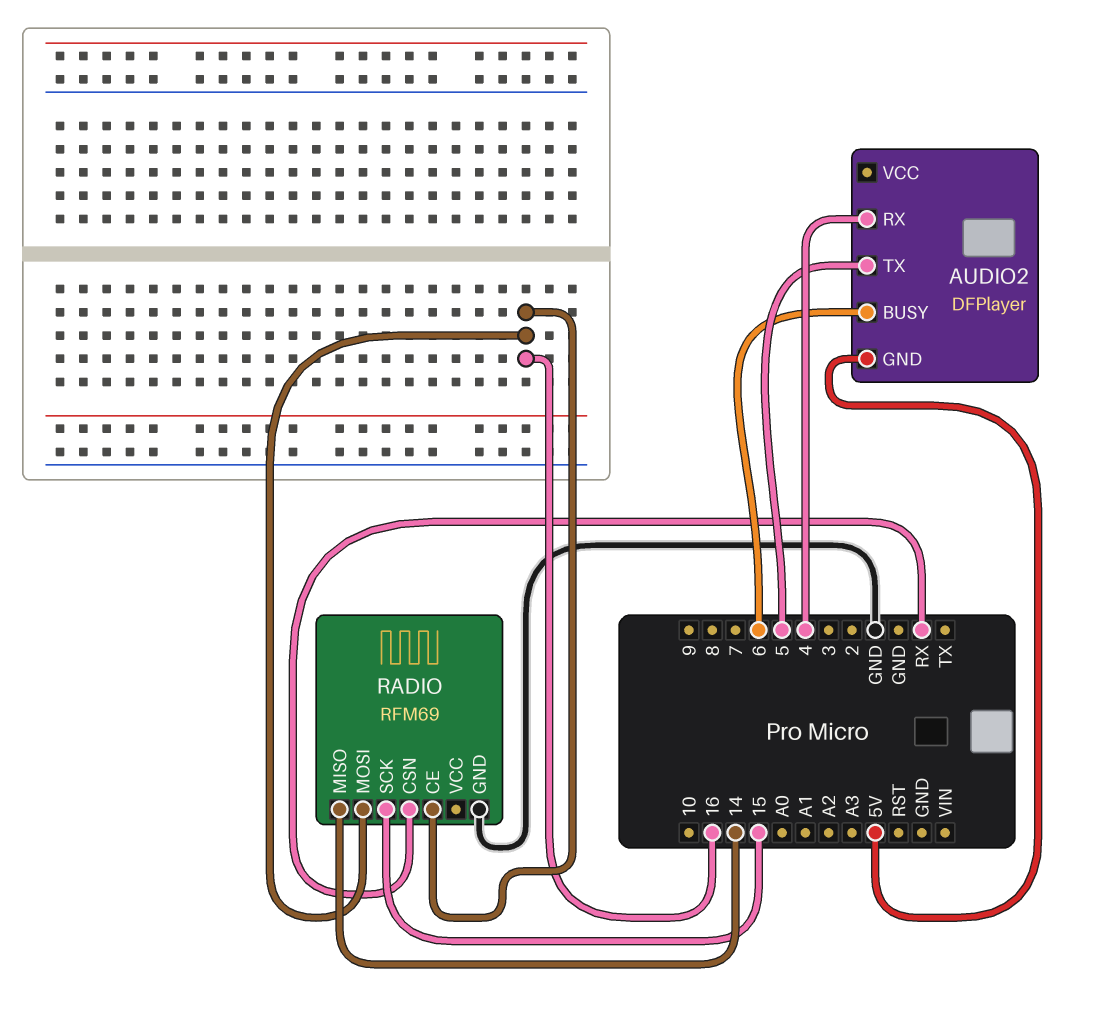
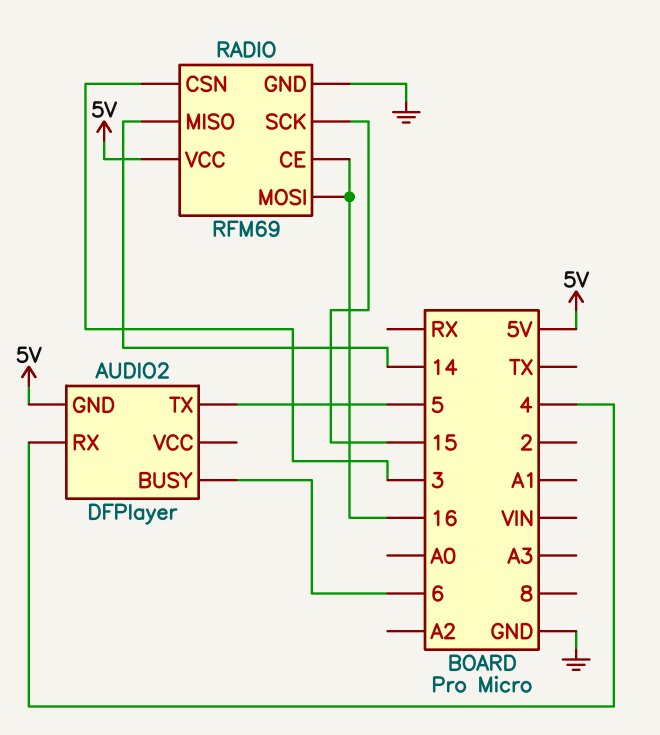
RADIO pin CSN: RX -> 3
RADIO pin VCC: none -> 5V

